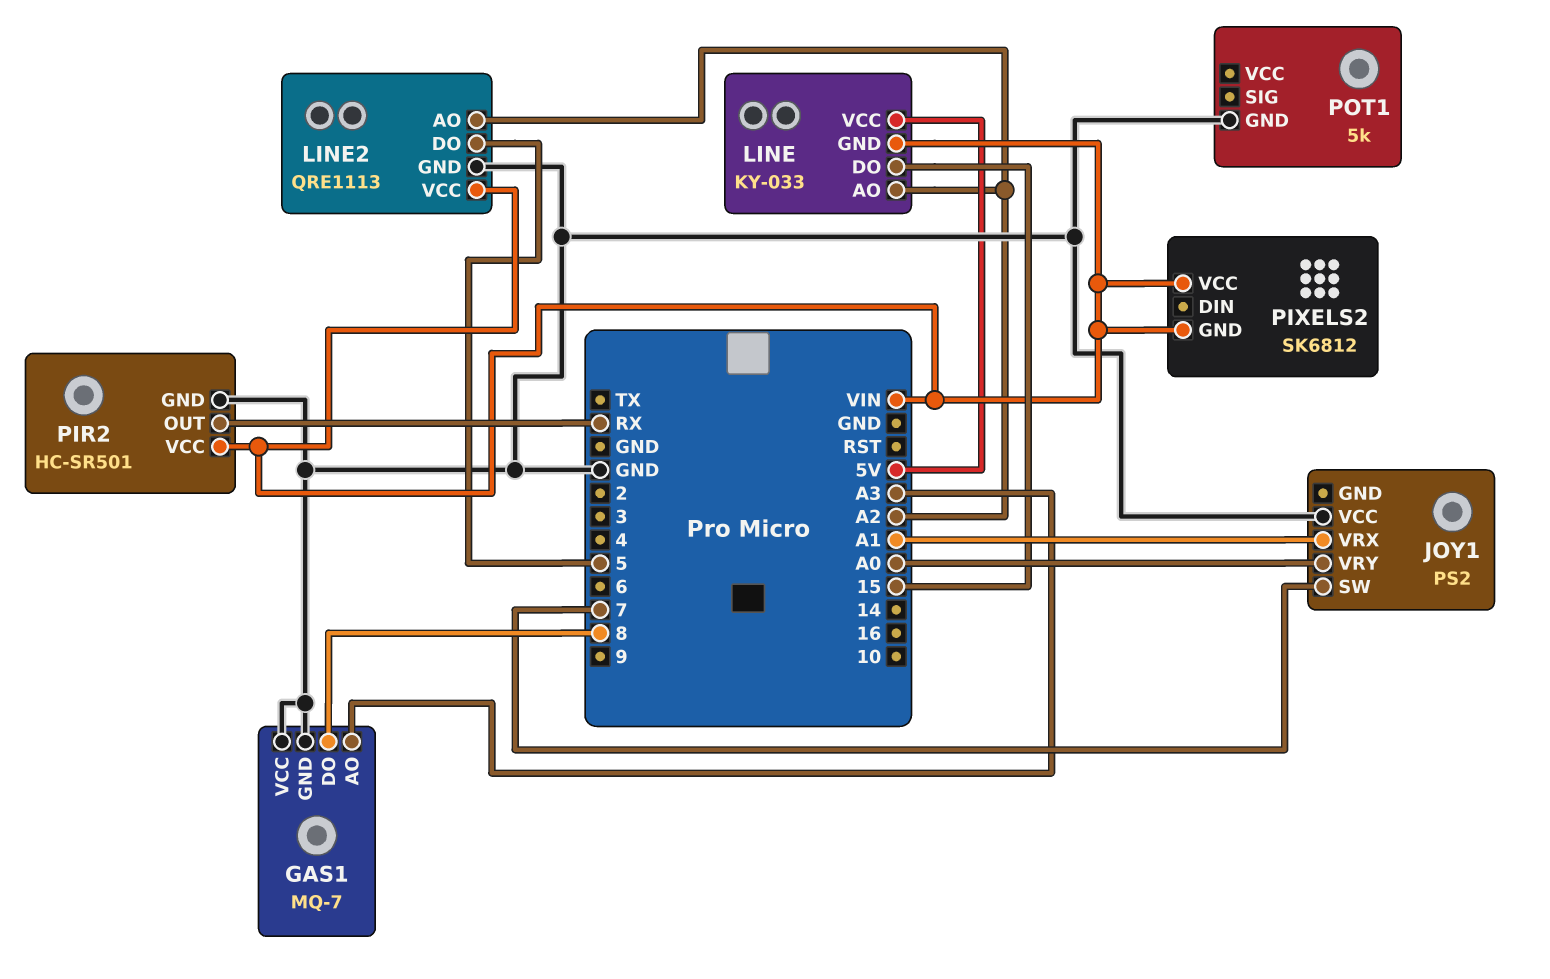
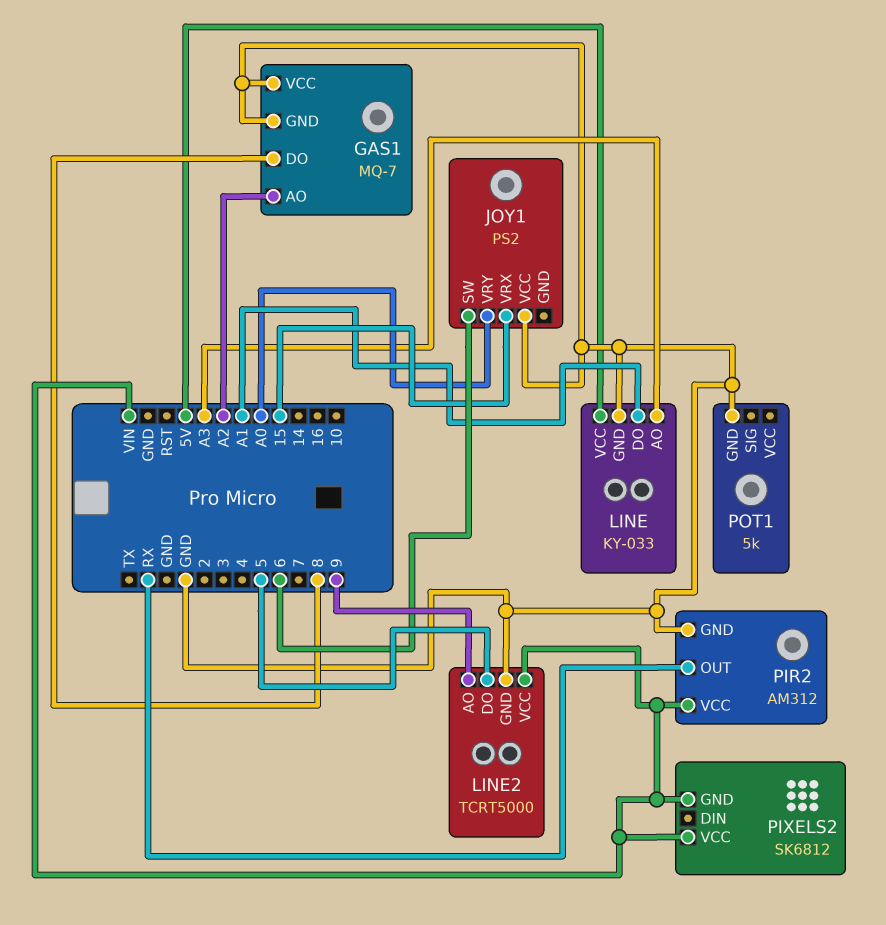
GAS1 pin AO: A3 -> A2
JOY1 pin SW: 7 -> 6
JOY1 pin VRX: A1 -> 15
LINE pin AO: A2 -> A3
LINE pin DO: 15 -> A1
LINE pin GND: VIN -> GND
LINE2: QRE1113 -> TCRT5000
LINE2 pin AO: A2 -> 9
PIR2: HC-SR501 -> AM312

